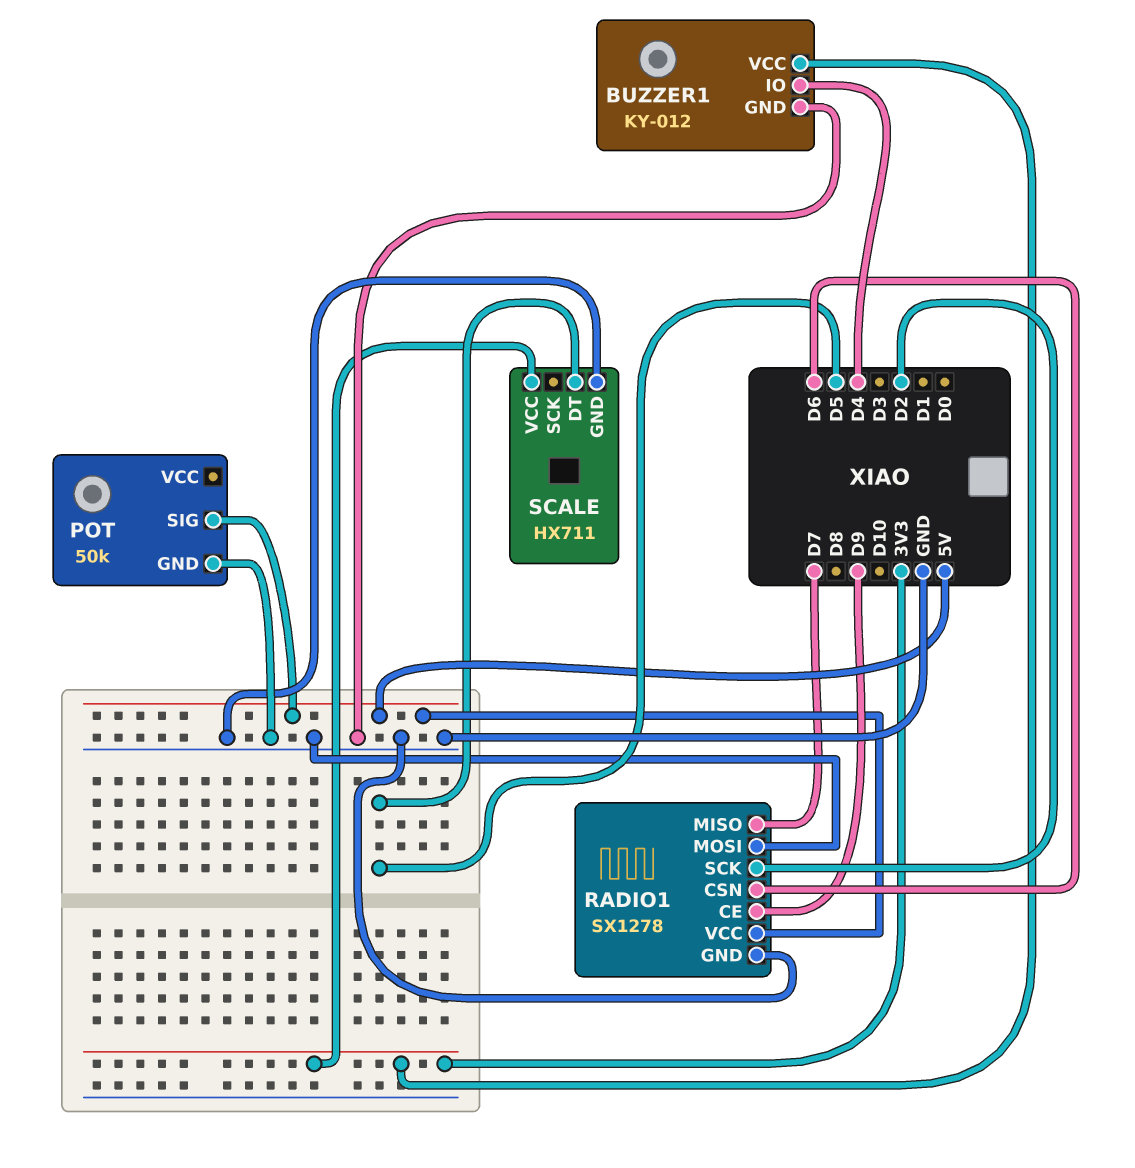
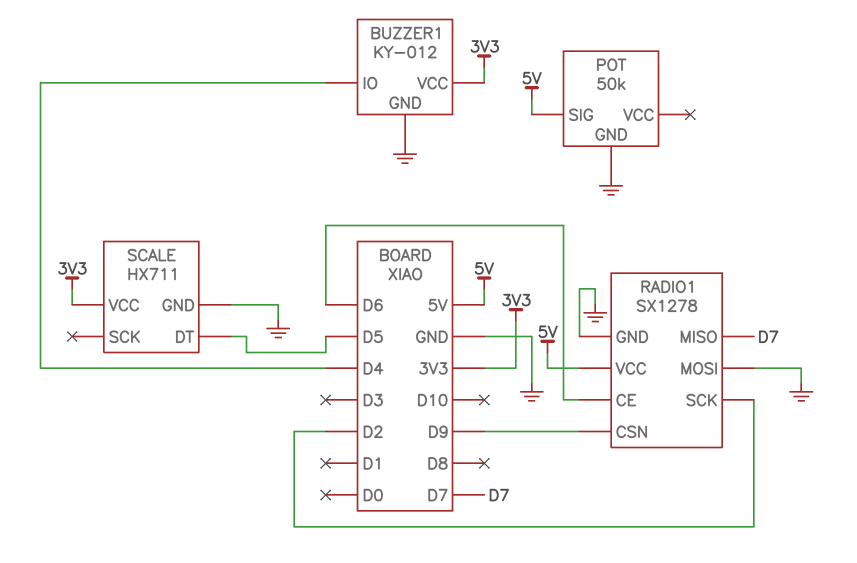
RADIO1 pin CE: D9 -> D6
RADIO1 pin CSN: D6 -> D9

